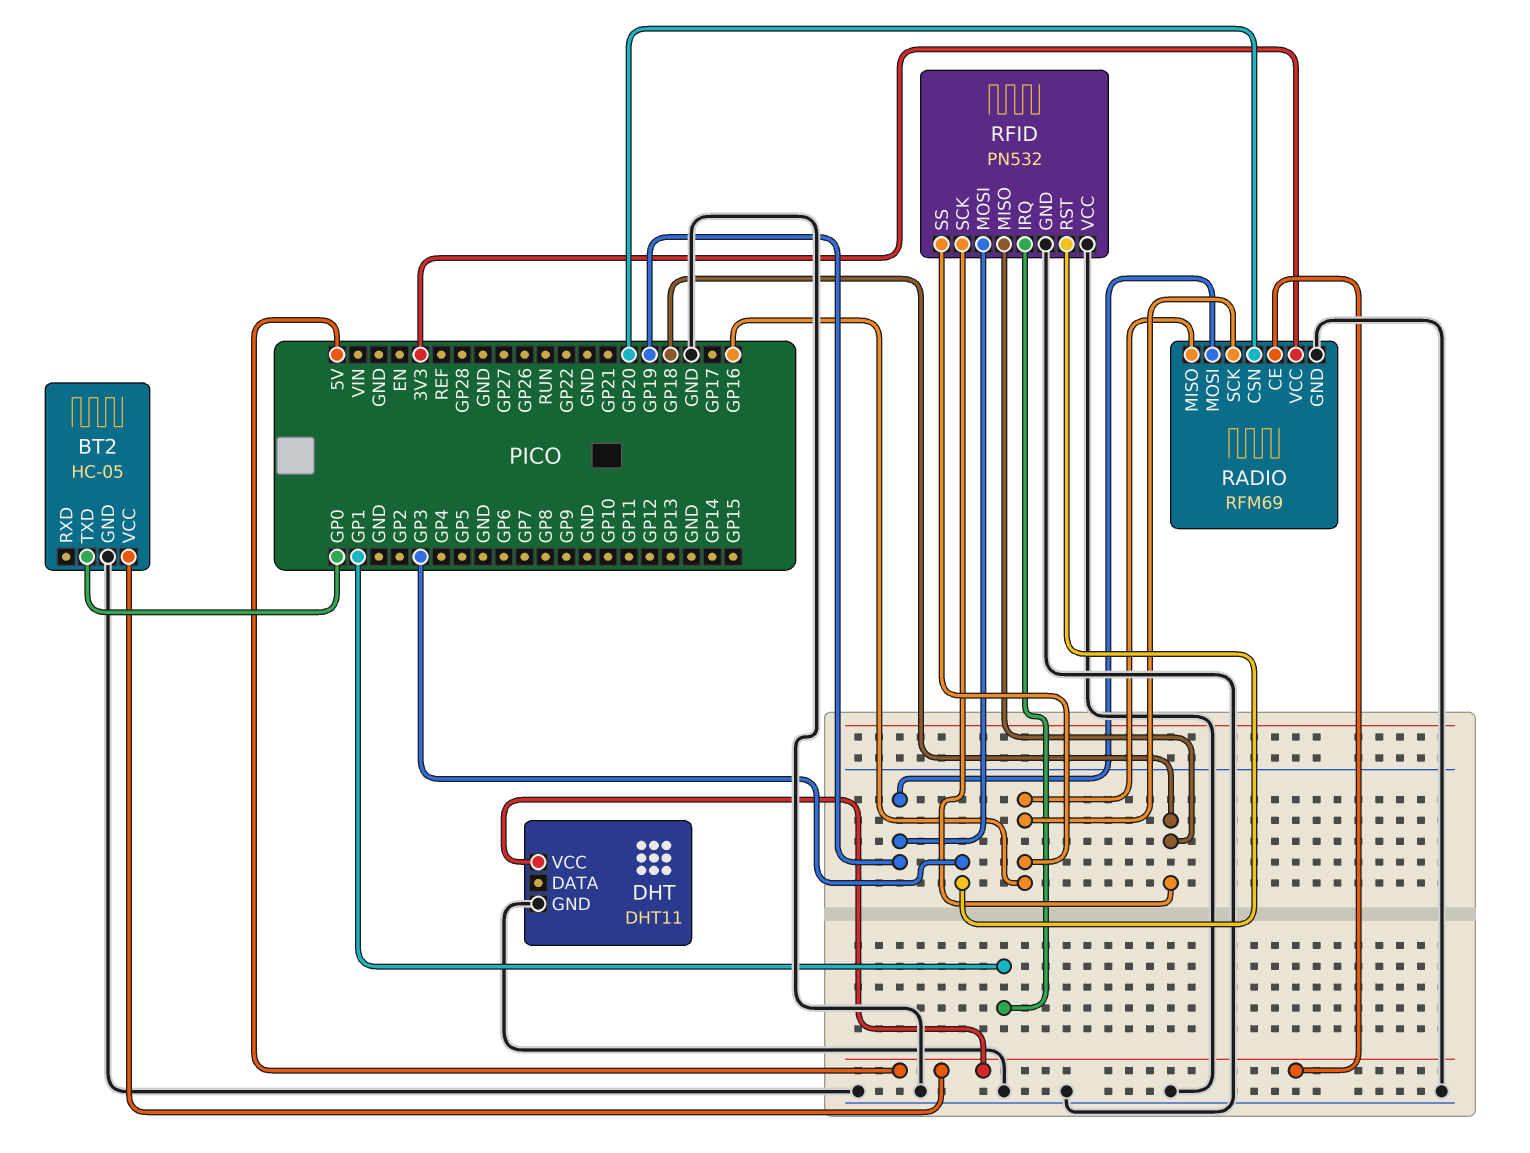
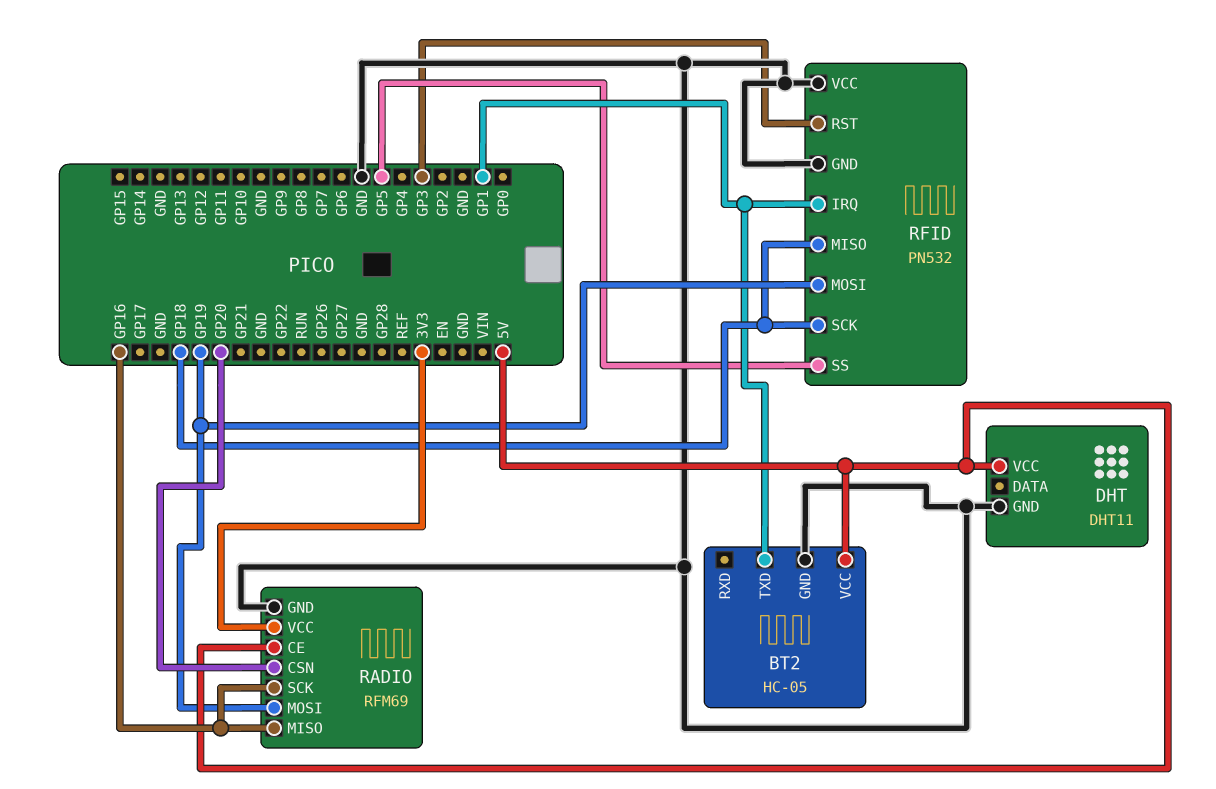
BT2 pin TXD: GP0 -> GP1
RFID pin SS: GP16 -> GP5

